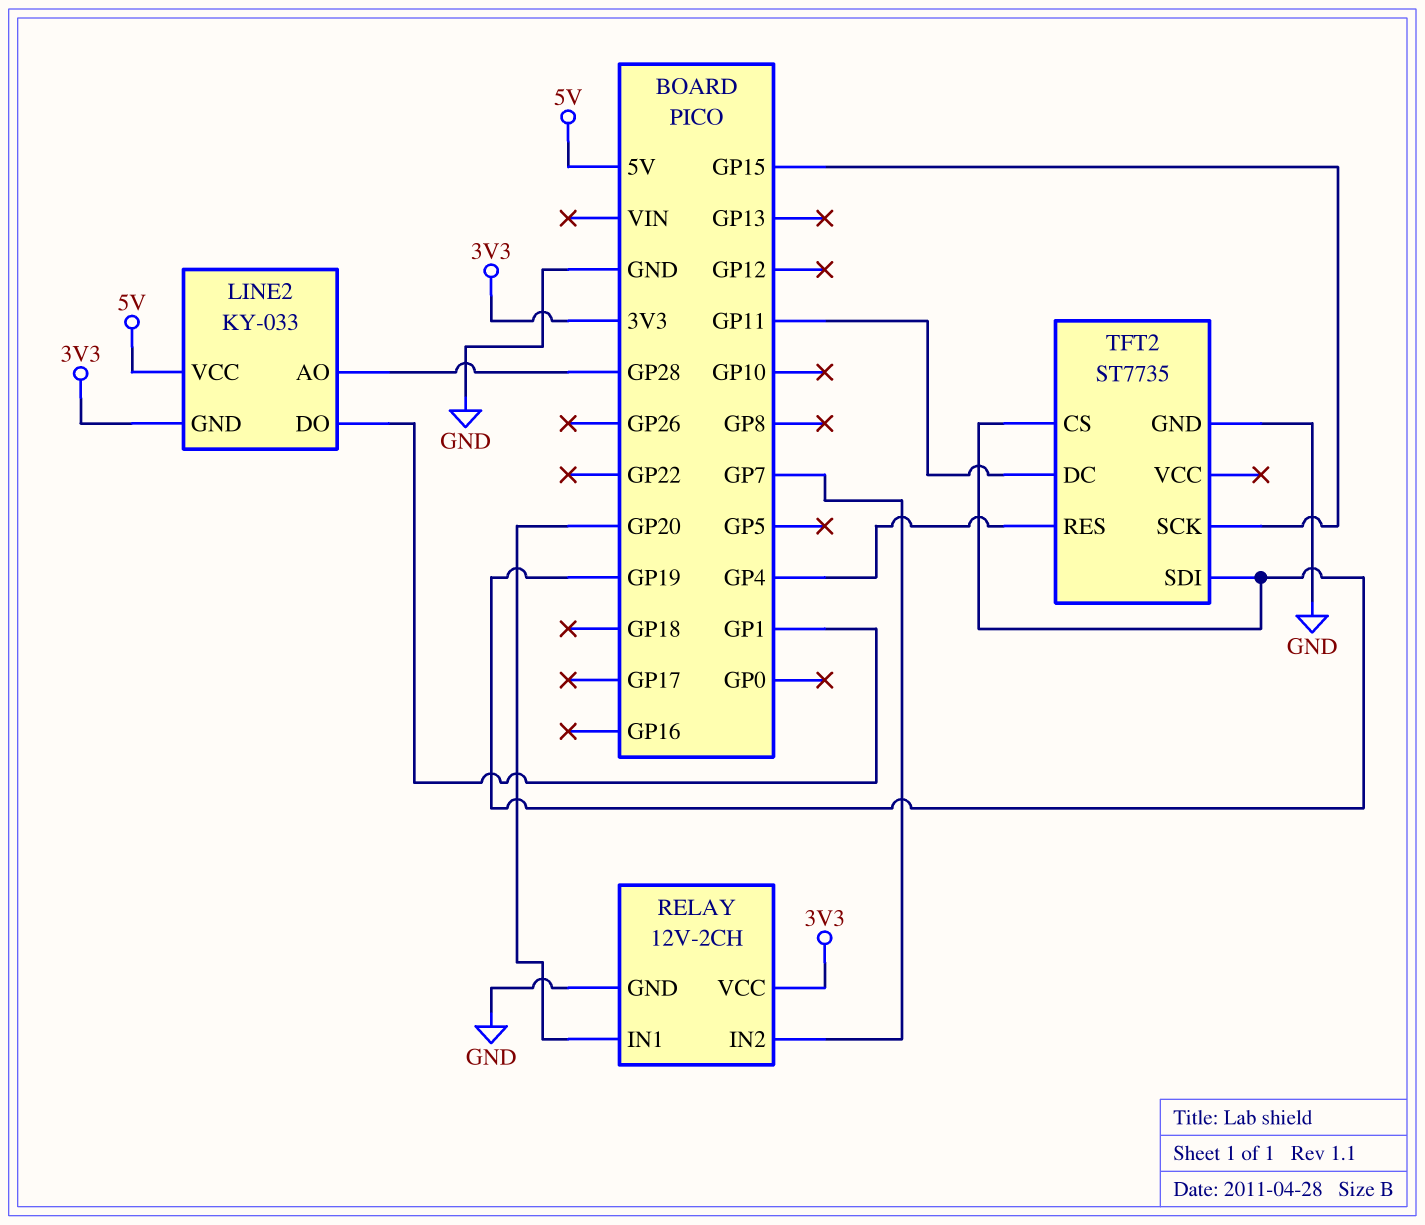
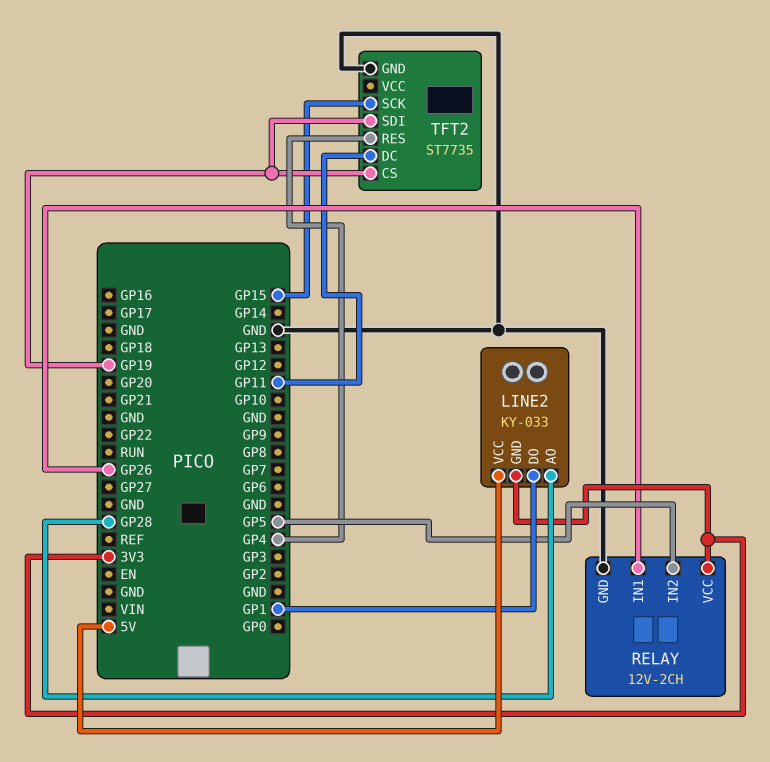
RELAY pin IN1: GP20 -> GP26
RELAY pin IN2: GP7 -> GP5

